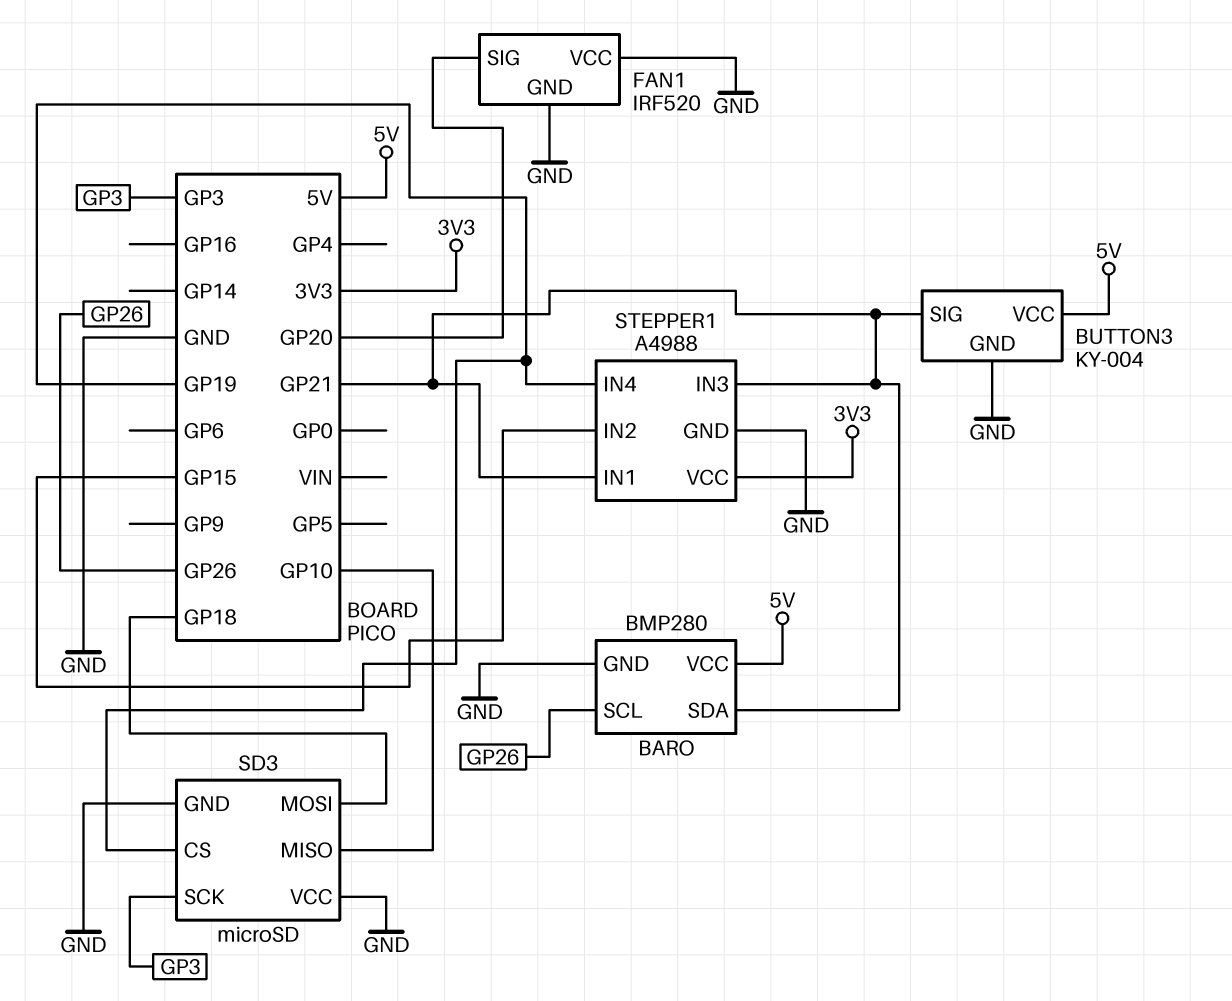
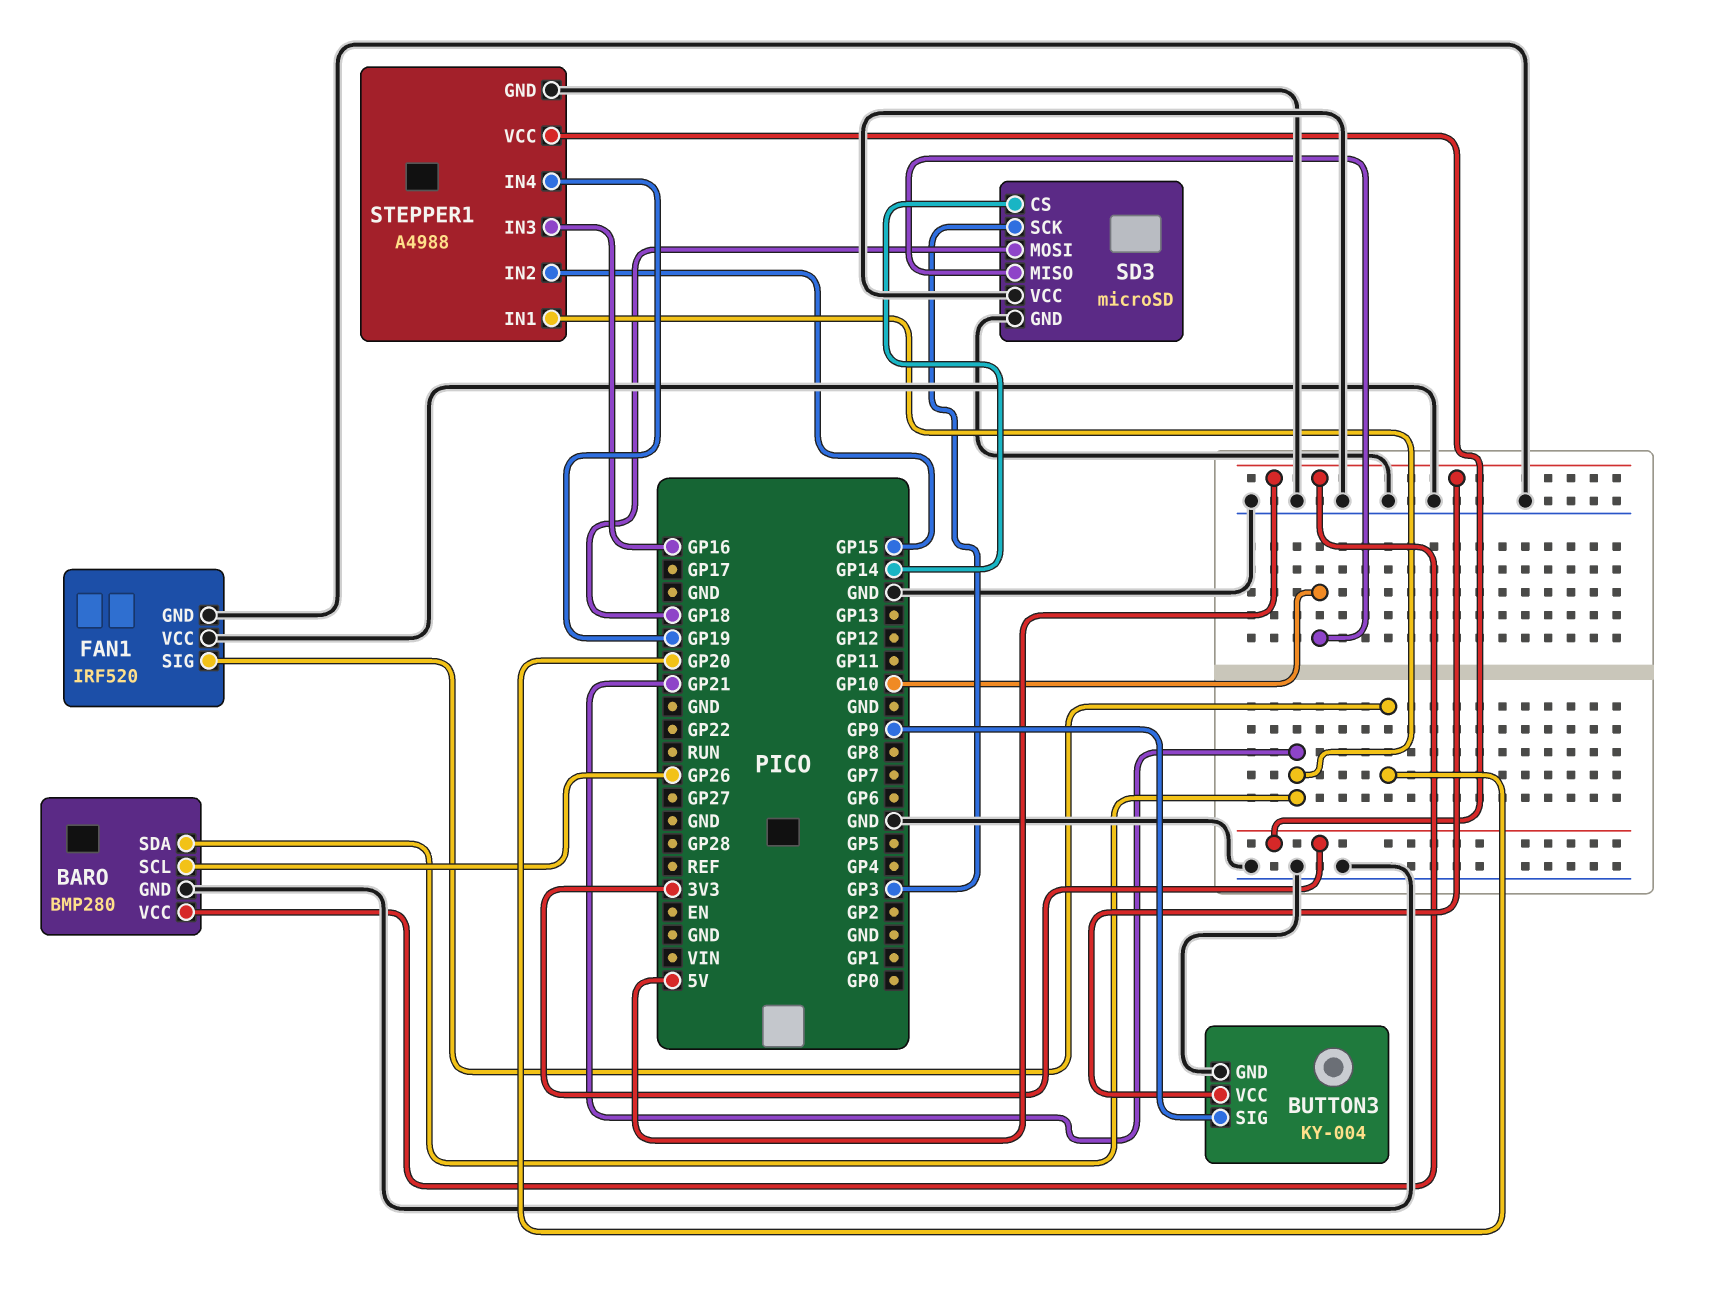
BUTTON3 pin SIG: GP21 -> GP9
SD3 pin CS: GP19 -> GP14
STEPPER1 pin IN3: GP21 -> GP16

